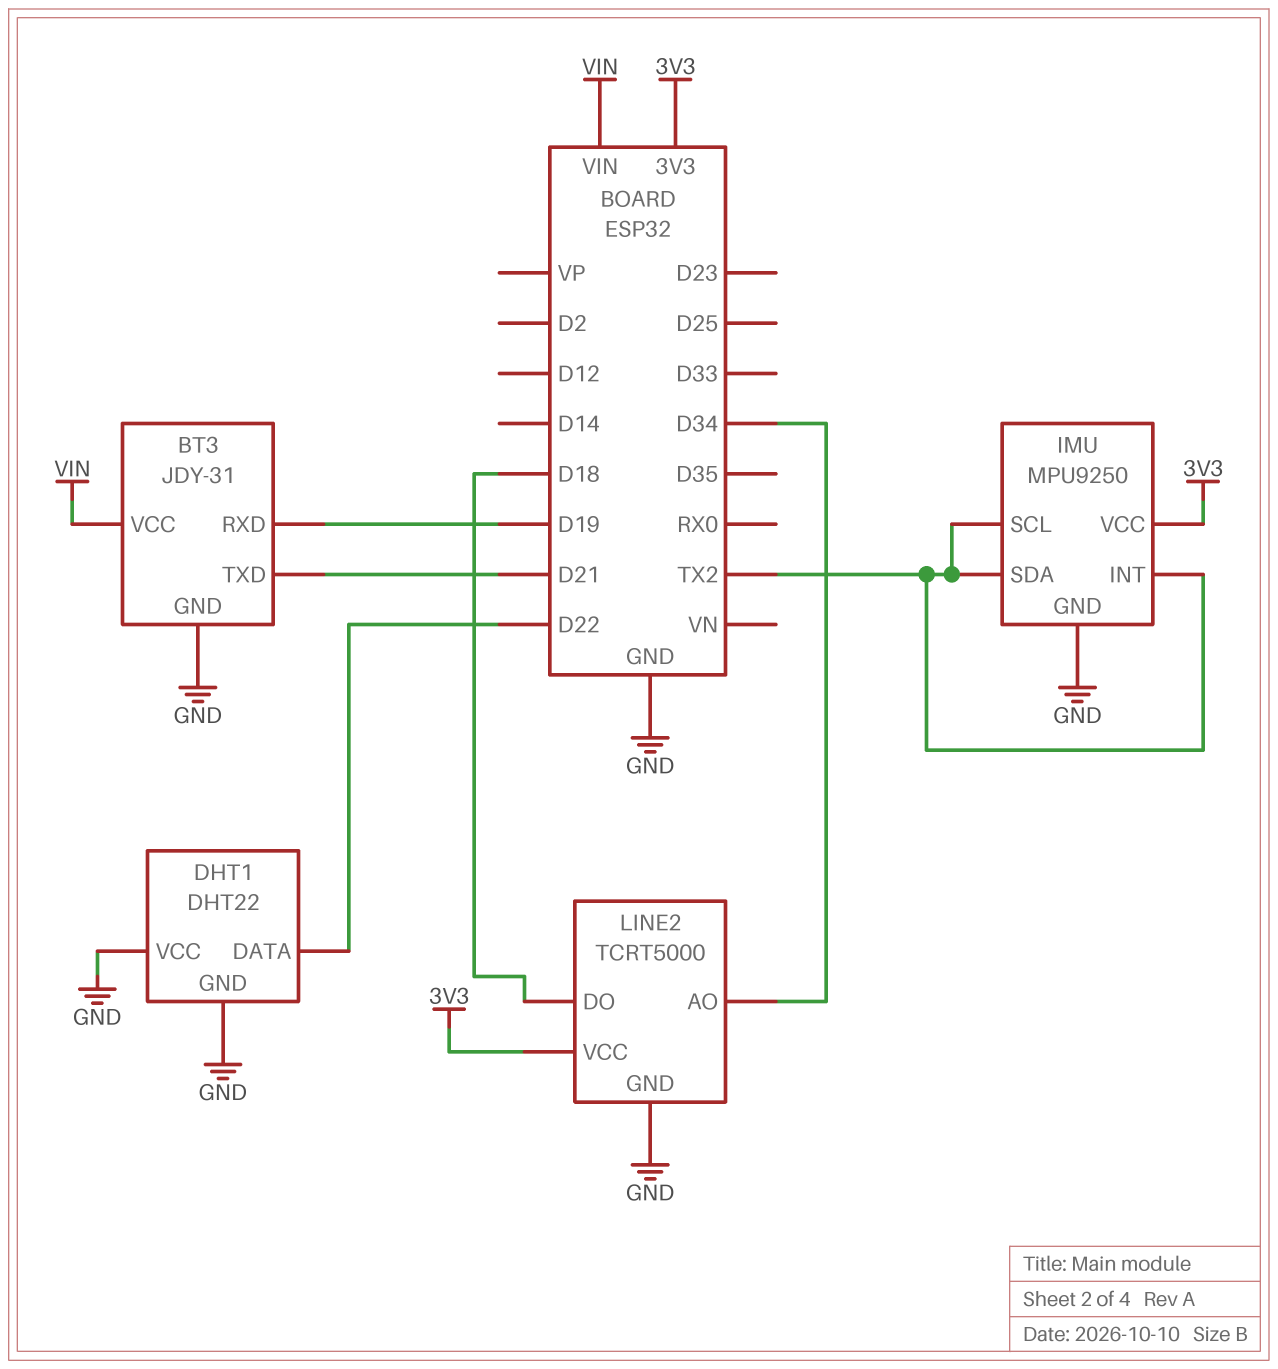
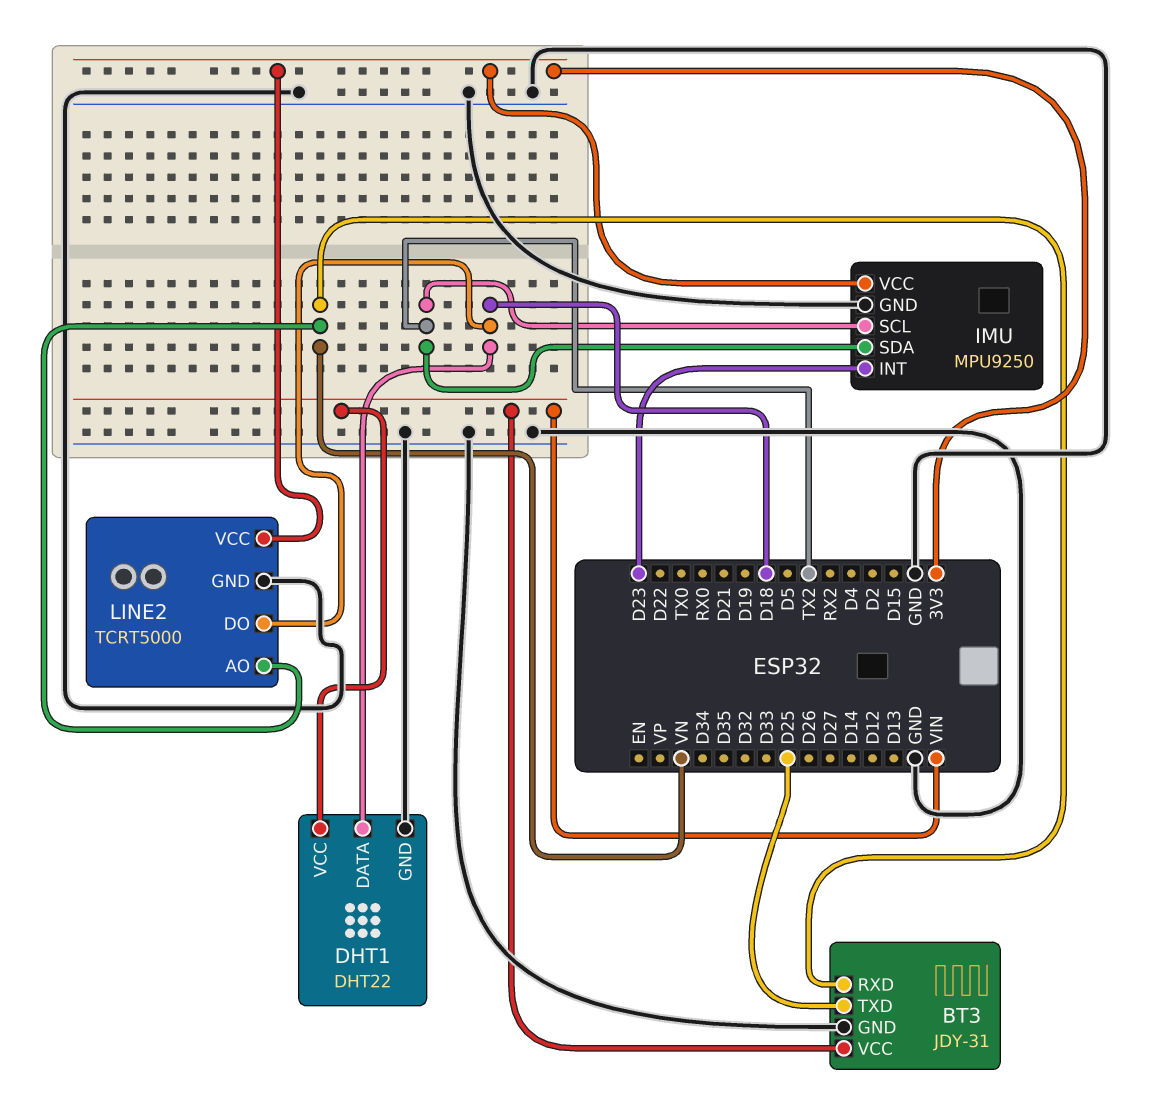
BT3 pin RXD: D19 -> VN
BT3 pin TXD: D21 -> D25
DHT1 pin DATA: D22 -> D18
DHT1 pin VCC: GND -> VIN
IMU pin INT: TX2 -> D23
LINE2 pin AO: D34 -> VN

